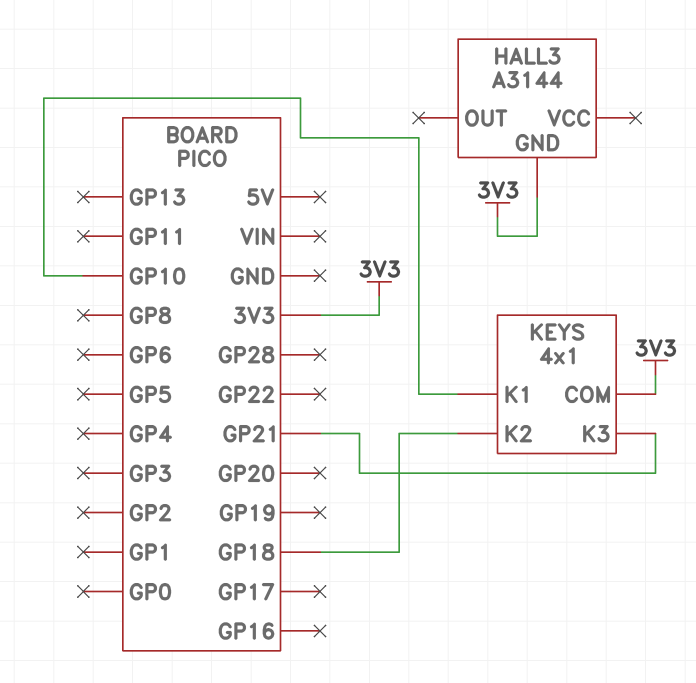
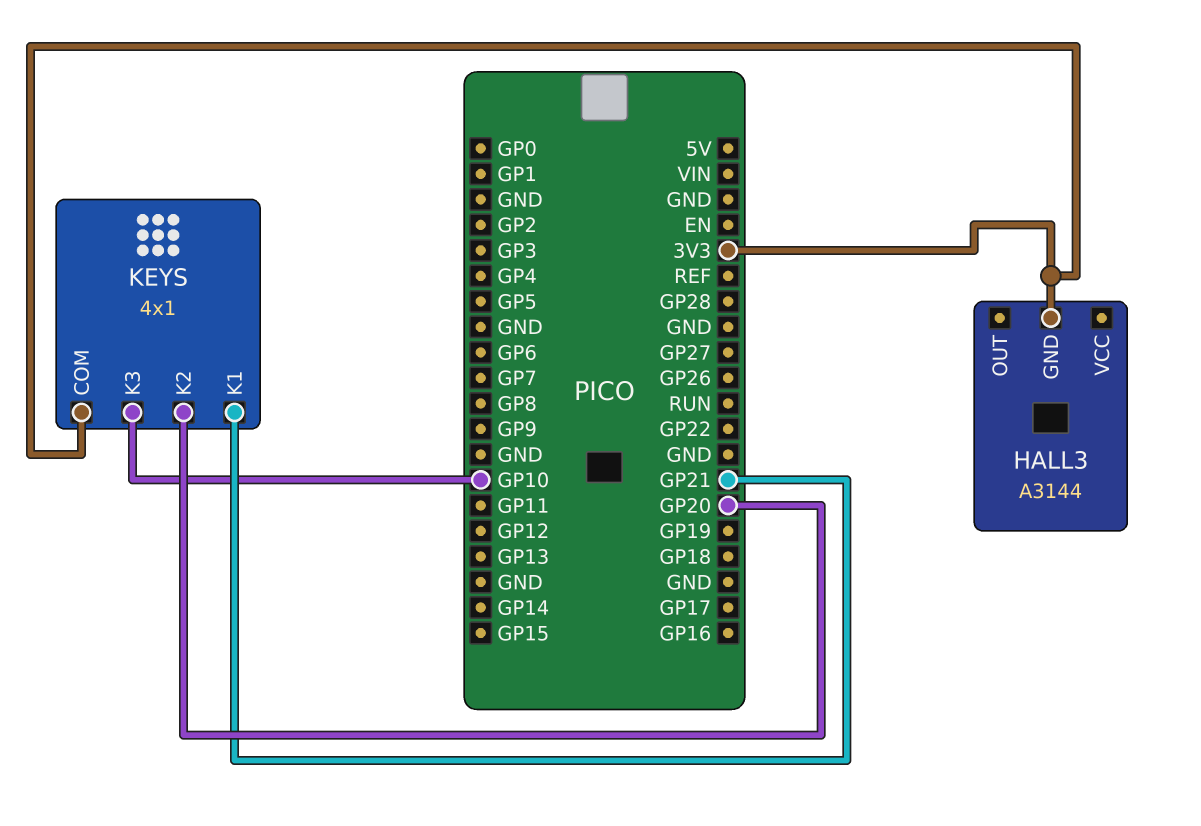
KEYS pin K1: GP10 -> GP21
KEYS pin K2: GP18 -> GP20
KEYS pin K3: GP21 -> GP10

